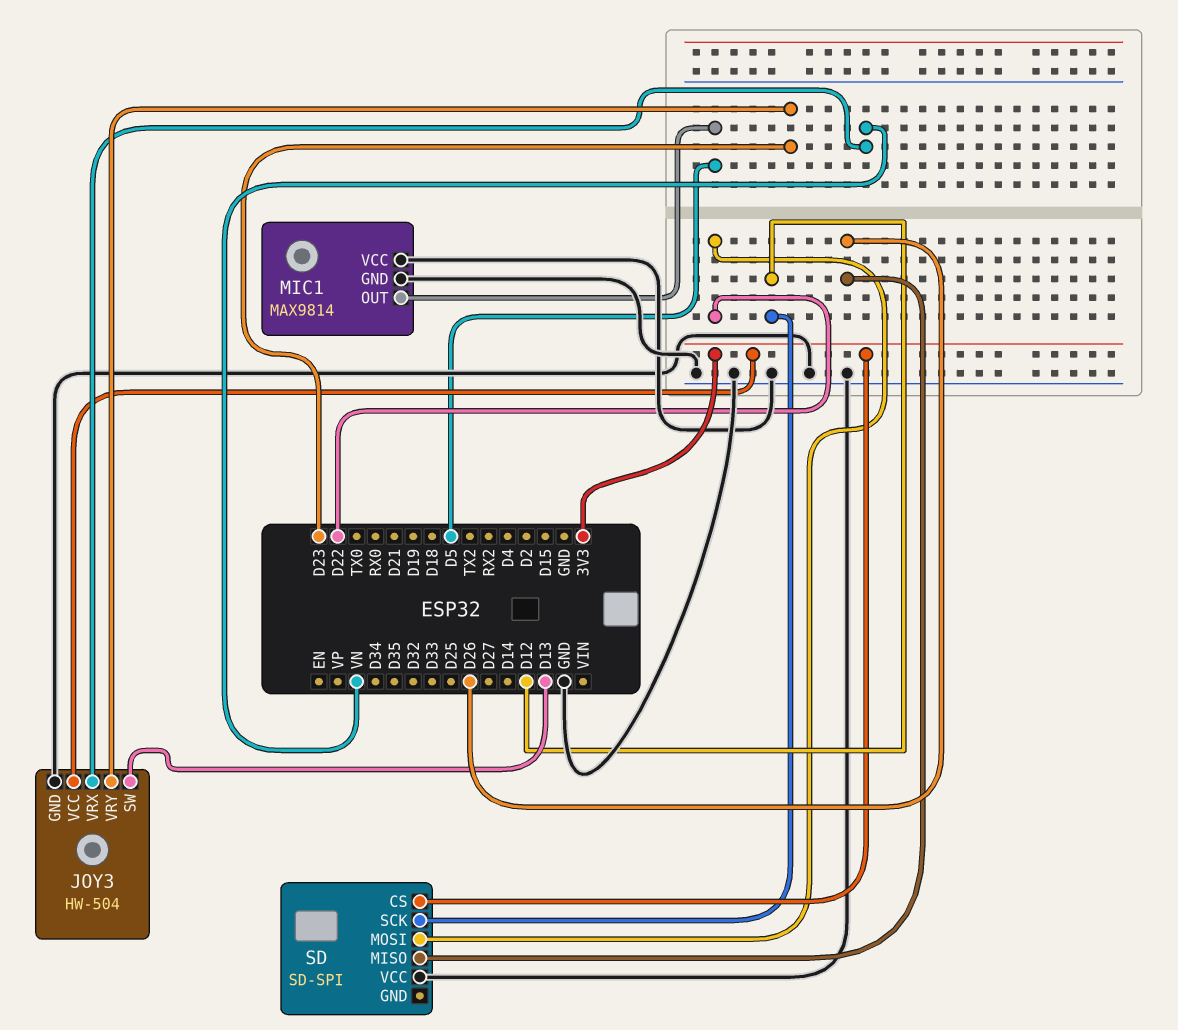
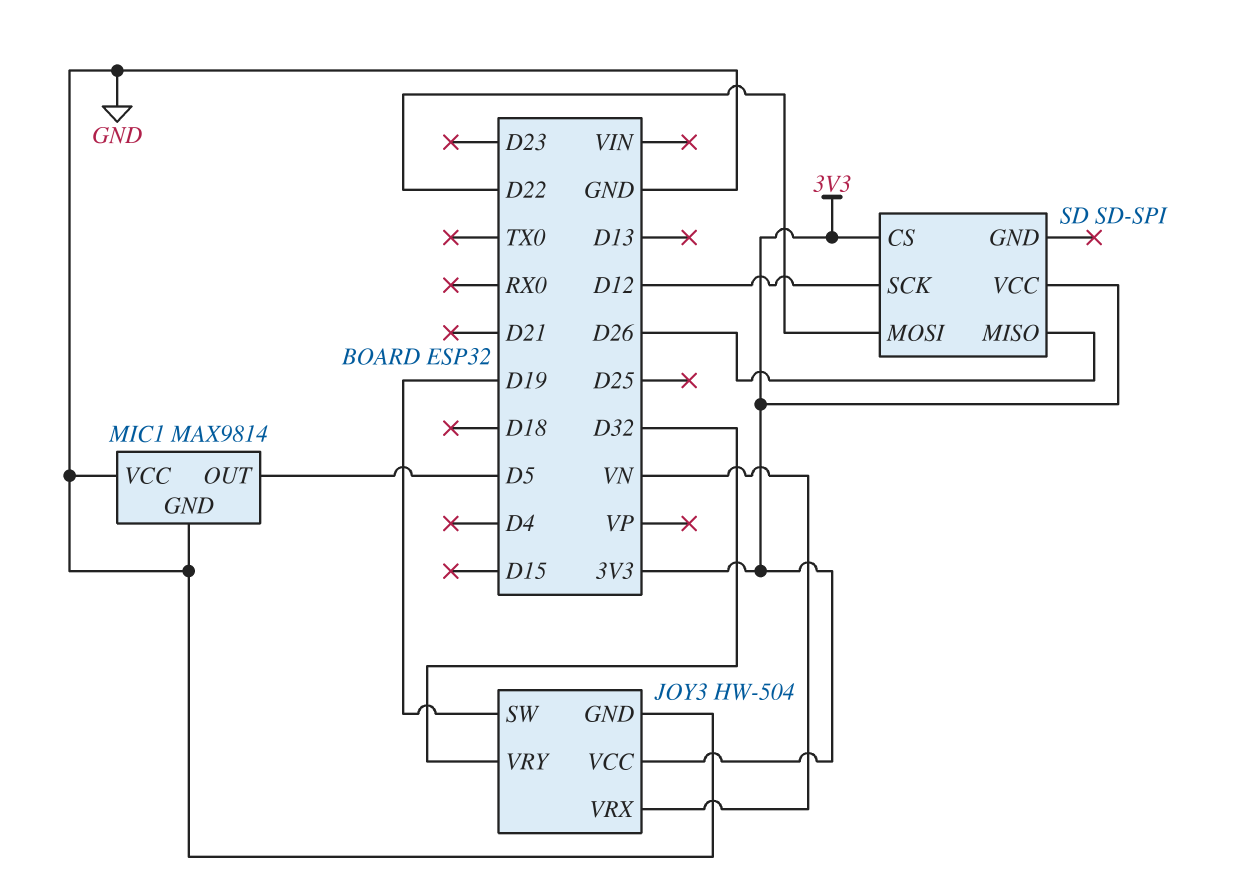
JOY3 pin SW: D13 -> D19
JOY3 pin VRY: D23 -> D32
SD pin VCC: GND -> 3V3

